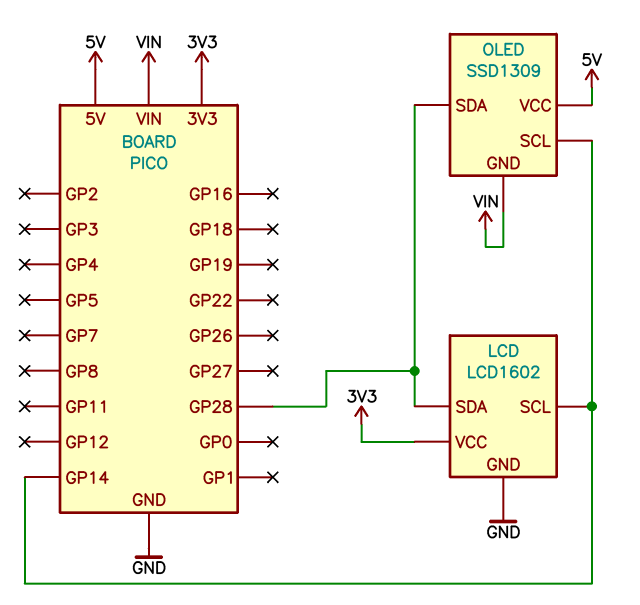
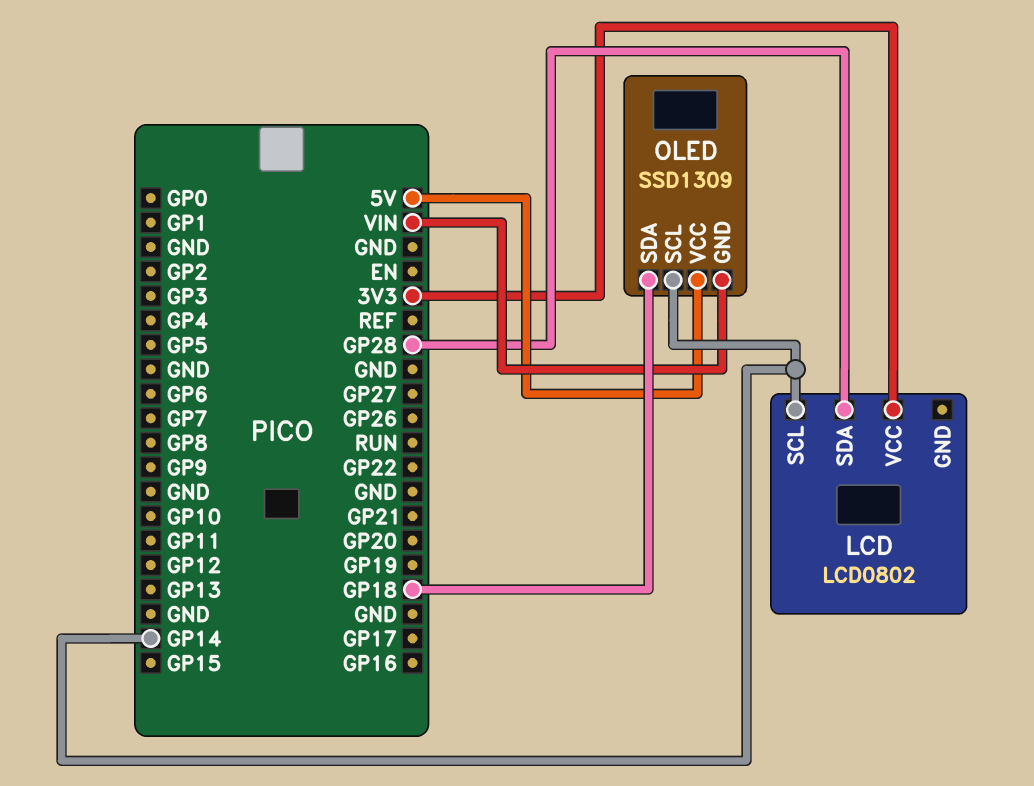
LCD: LCD1602 -> LCD0802
LCD pin GND: GND -> none
OLED pin SDA: GP28 -> GP18

